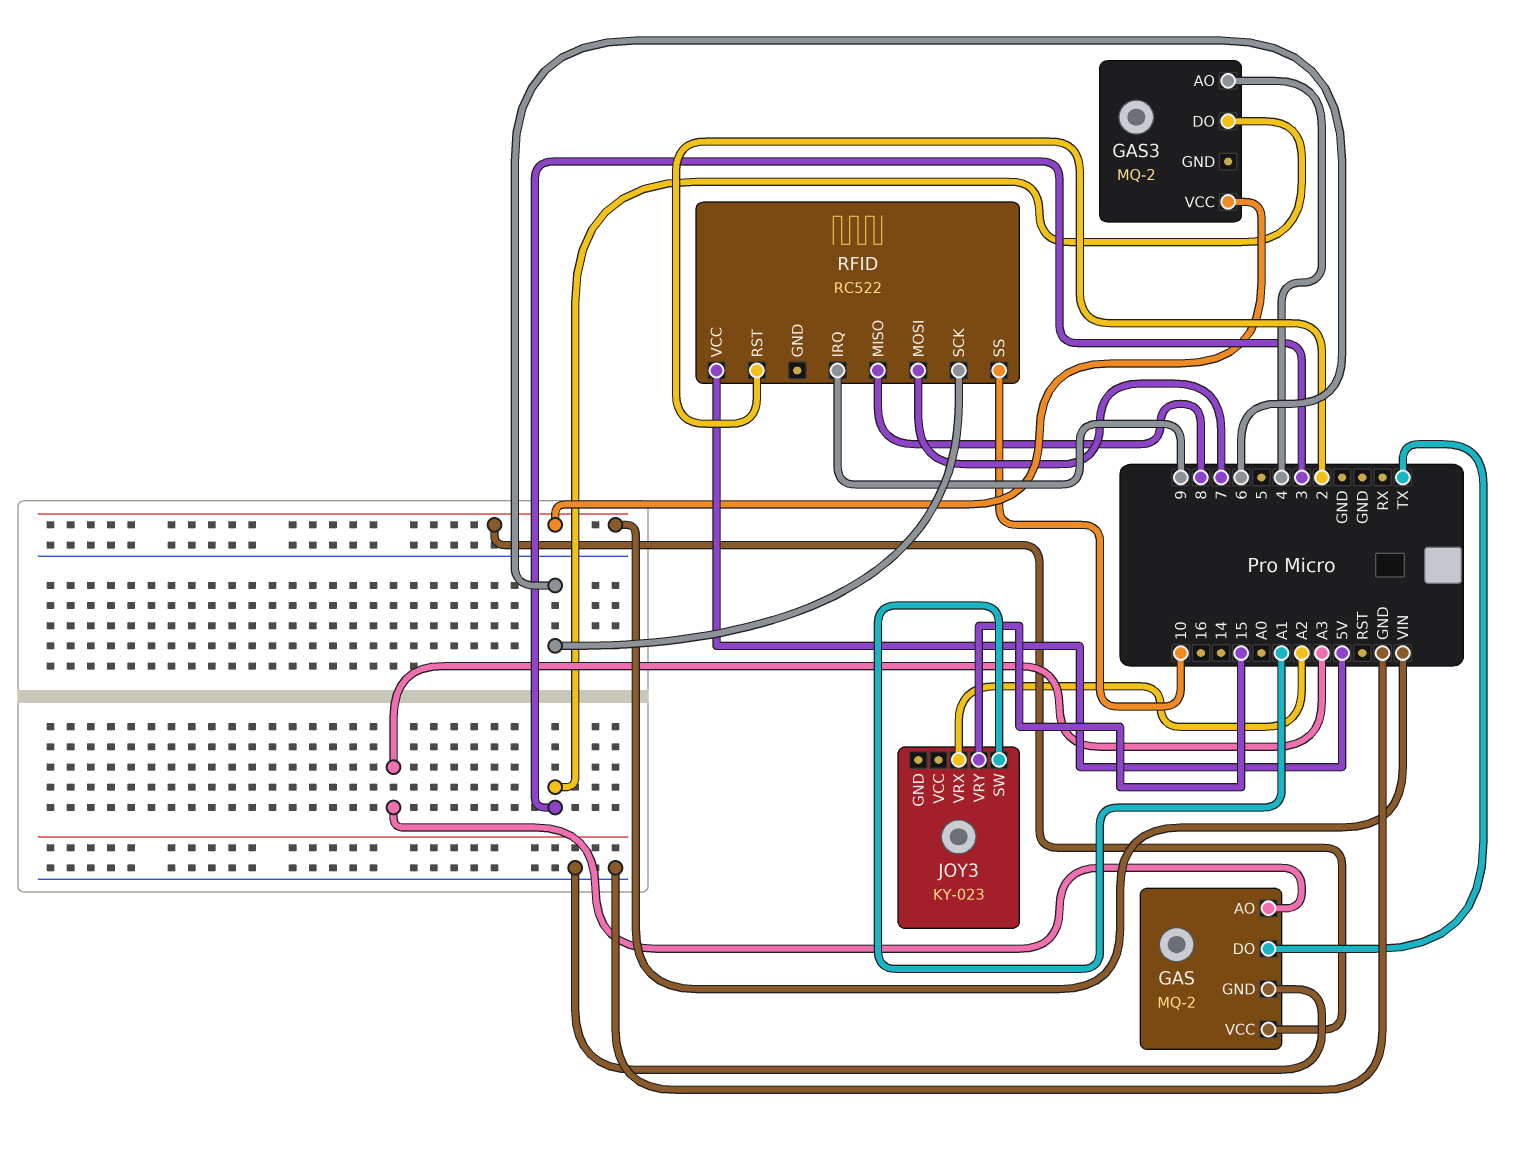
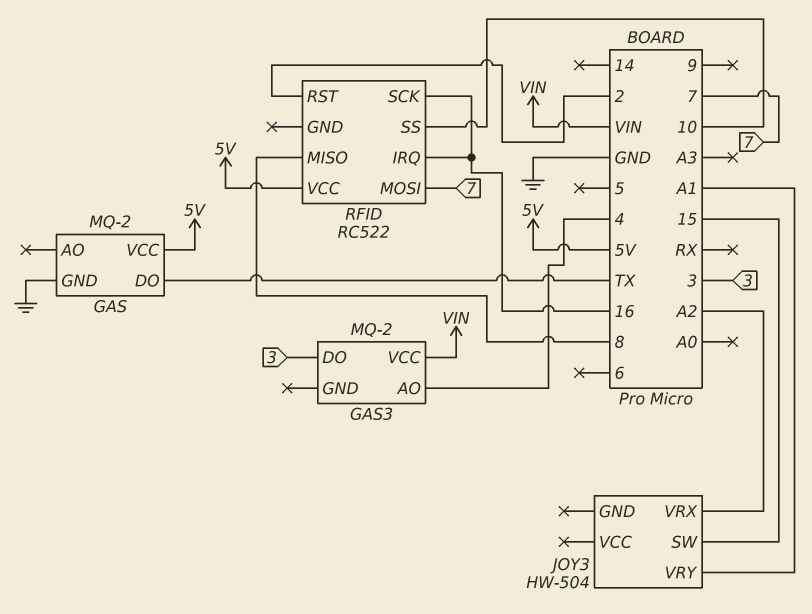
GAS pin AO: A3 -> none
GAS pin VCC: VIN -> 5V
JOY3: KY-023 -> HW-504
JOY3 pin SW: A1 -> 15
JOY3 pin VRY: 15 -> A1
RFID pin IRQ: 9 -> 16
RFID pin SCK: 6 -> 16

